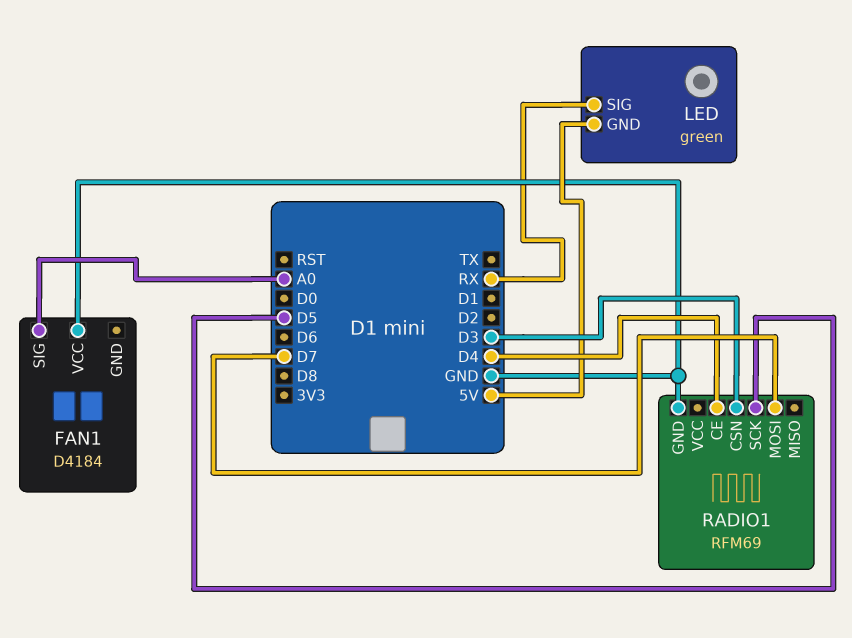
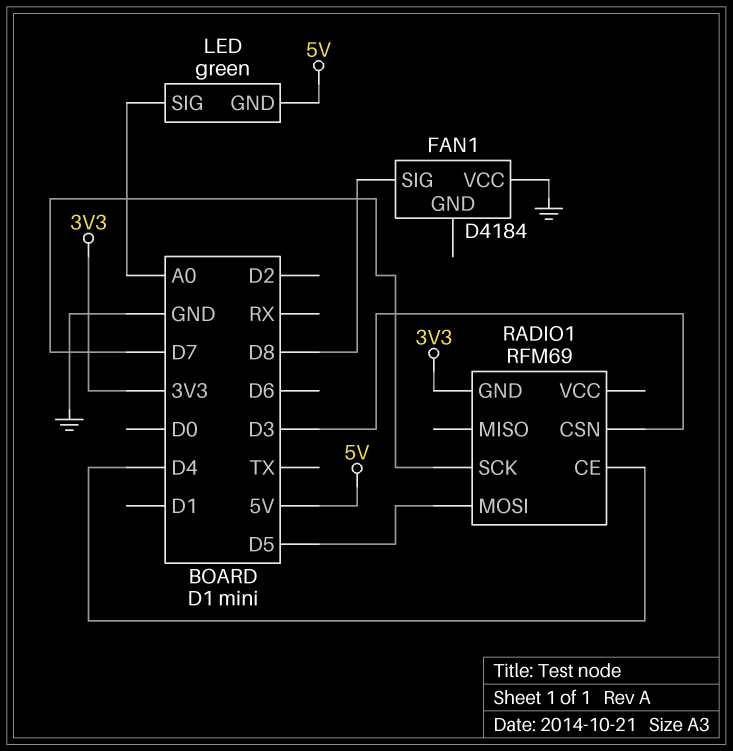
FAN1 pin SIG: A0 -> D8
LED pin SIG: RX -> A0
RADIO1 pin GND: GND -> 3V3
RADIO1 pin MOSI: D7 -> D5
RADIO1 pin SCK: D5 -> D7

